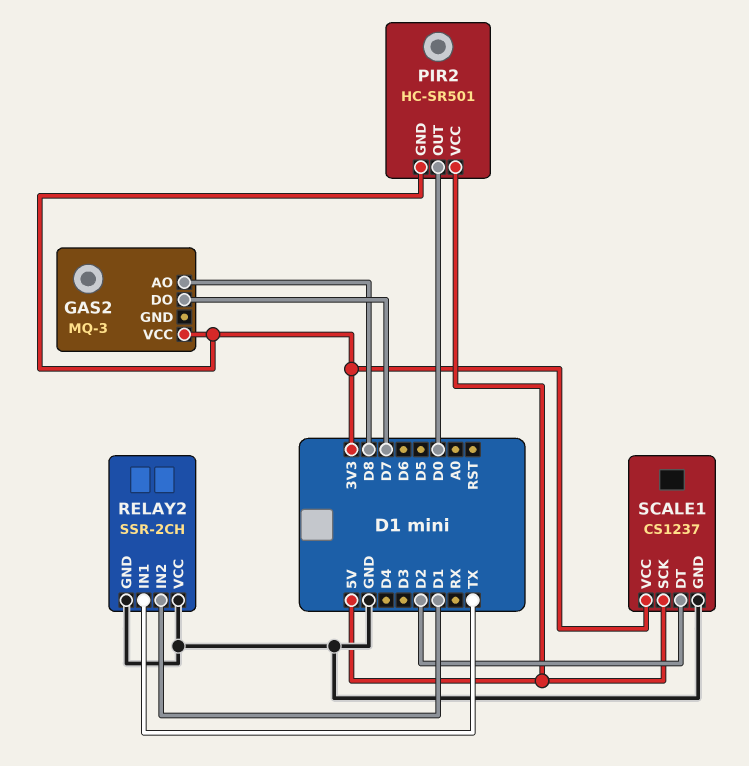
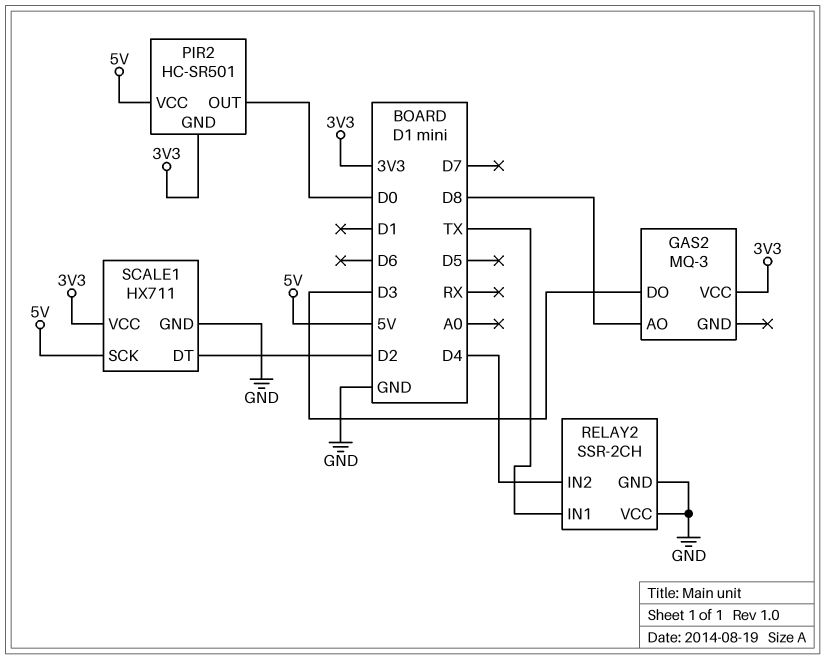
GAS2 pin DO: D7 -> D3
RELAY2 pin IN2: D1 -> D4
SCALE1: CS1237 -> HX711

